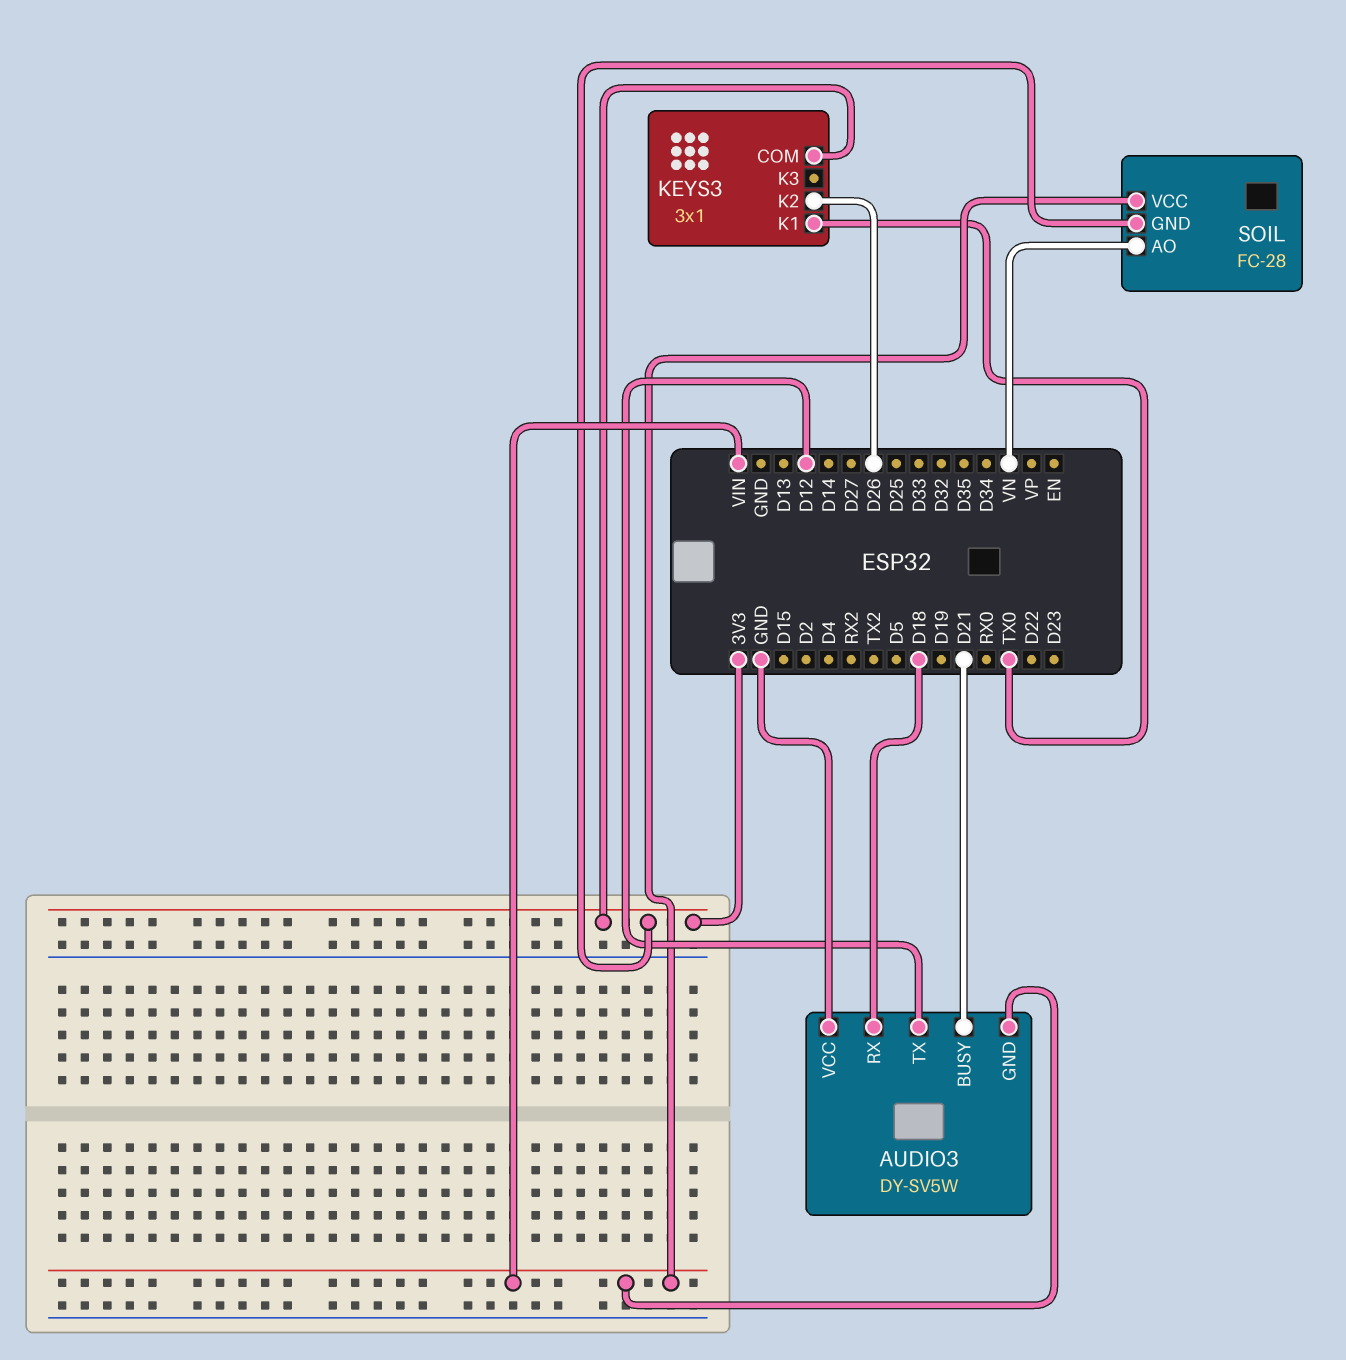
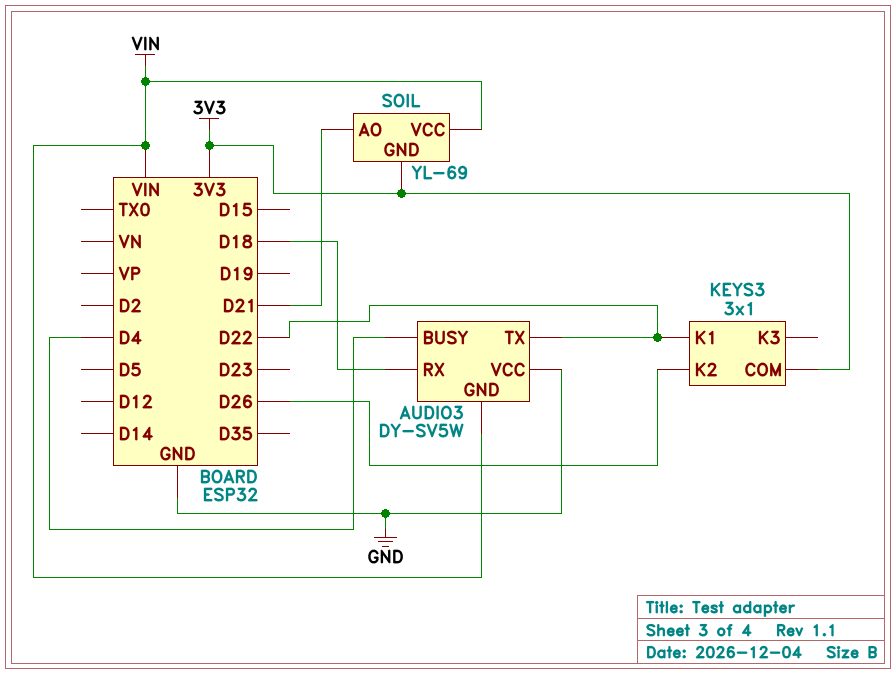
AUDIO3 pin BUSY: D21 -> D4
AUDIO3 pin TX: D12 -> D22
KEYS3 pin K1: TX0 -> D22
SOIL: FC-28 -> YL-69
SOIL pin AO: VN -> D21

